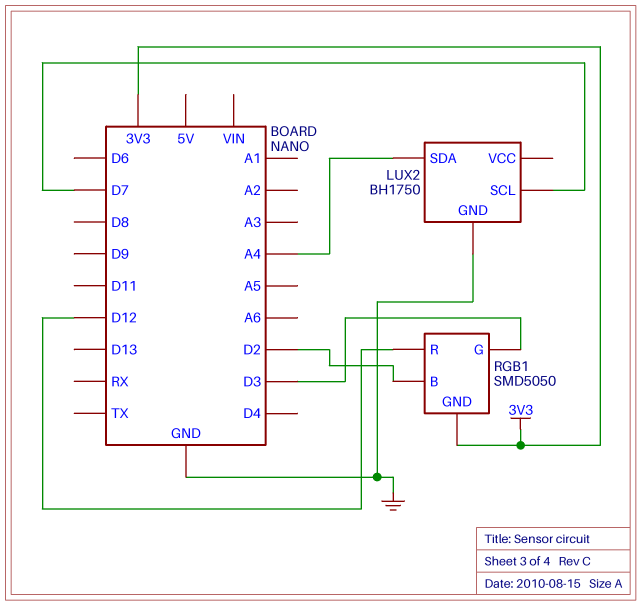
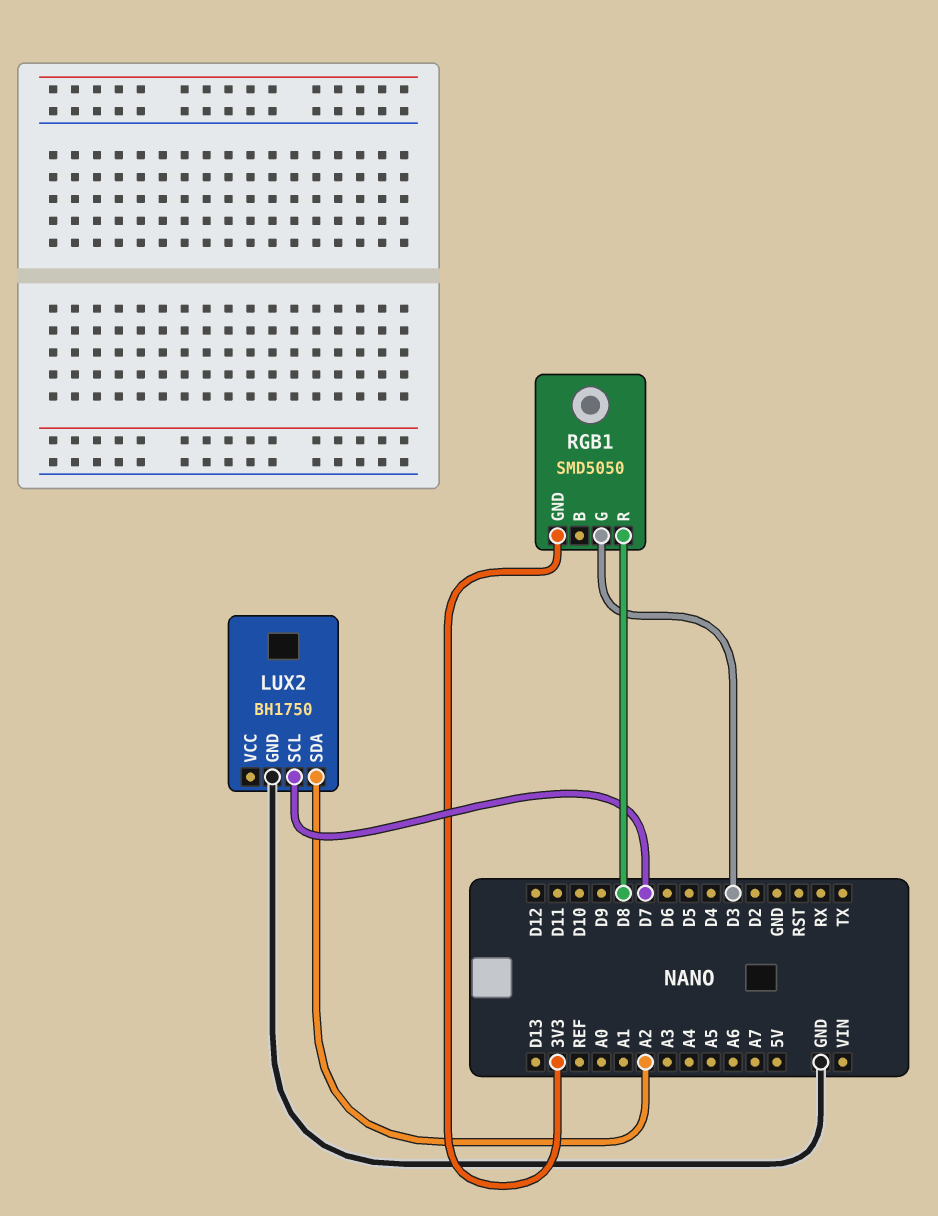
LUX2 pin SDA: A4 -> A2
RGB1 pin B: D2 -> none
RGB1 pin R: D12 -> D8

